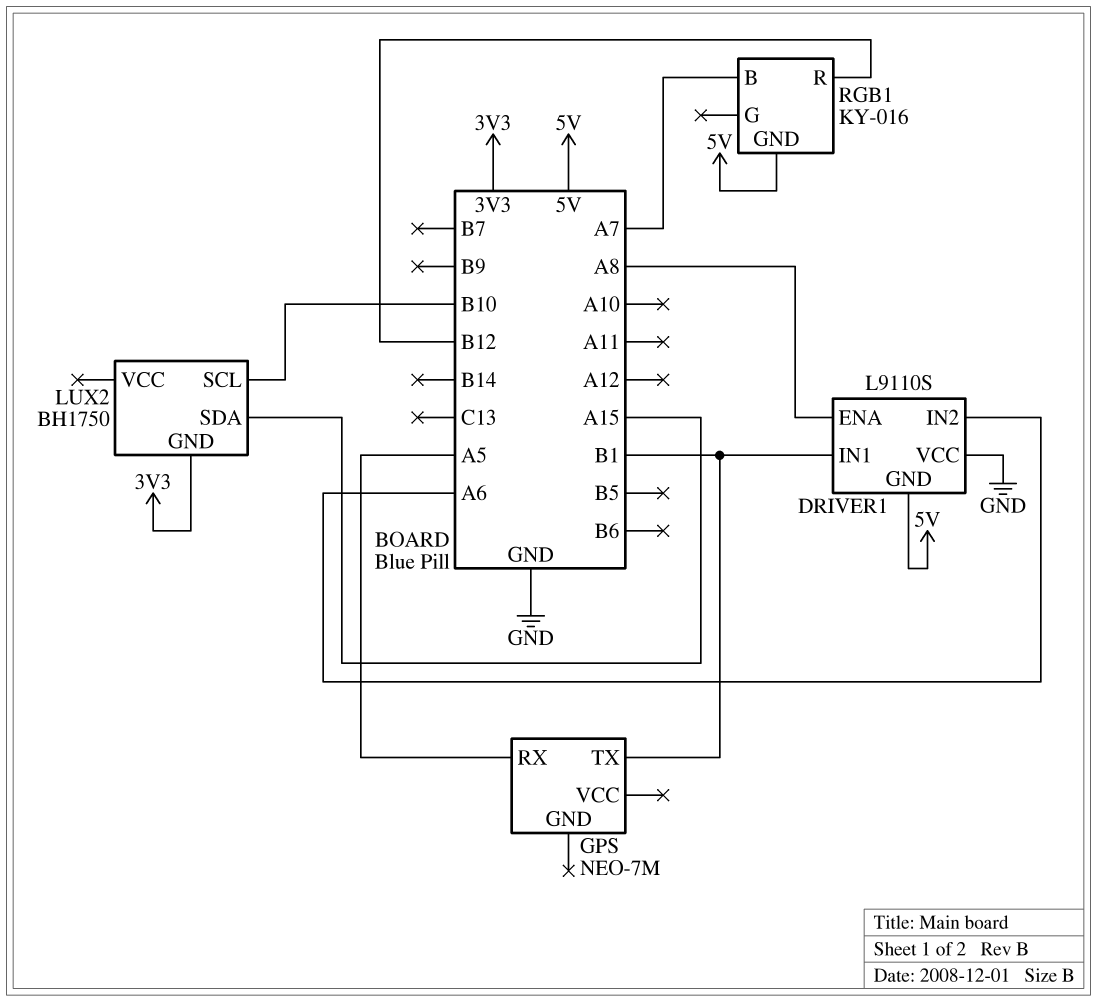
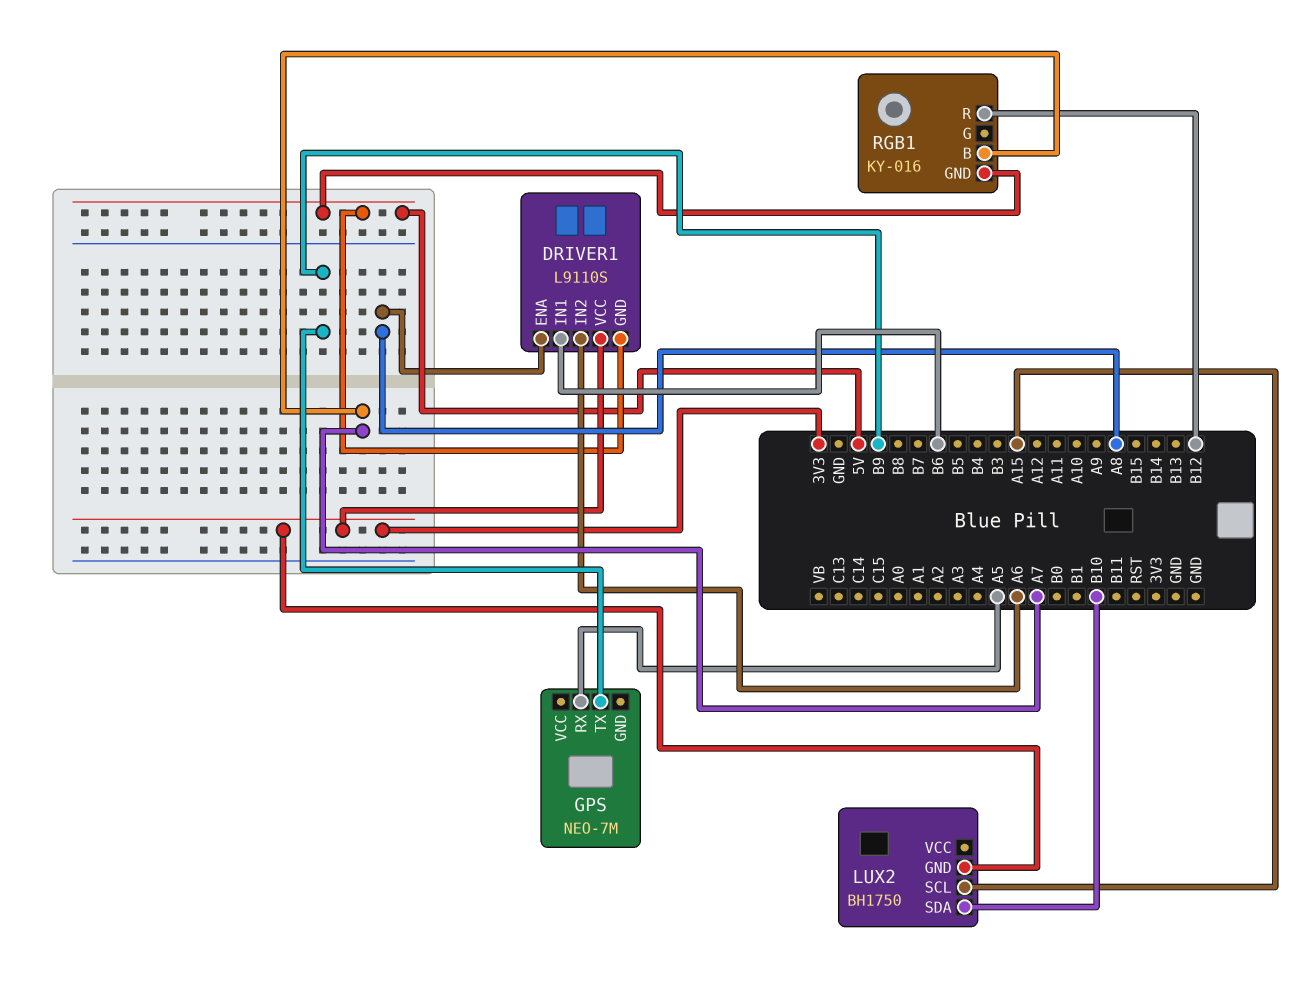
DRIVER1 pin IN1: B1 -> B6
DRIVER1 pin VCC: GND -> 3V3
GPS pin TX: B1 -> B9
LUX2 pin SCL: B10 -> A15
LUX2 pin SDA: A15 -> B10

